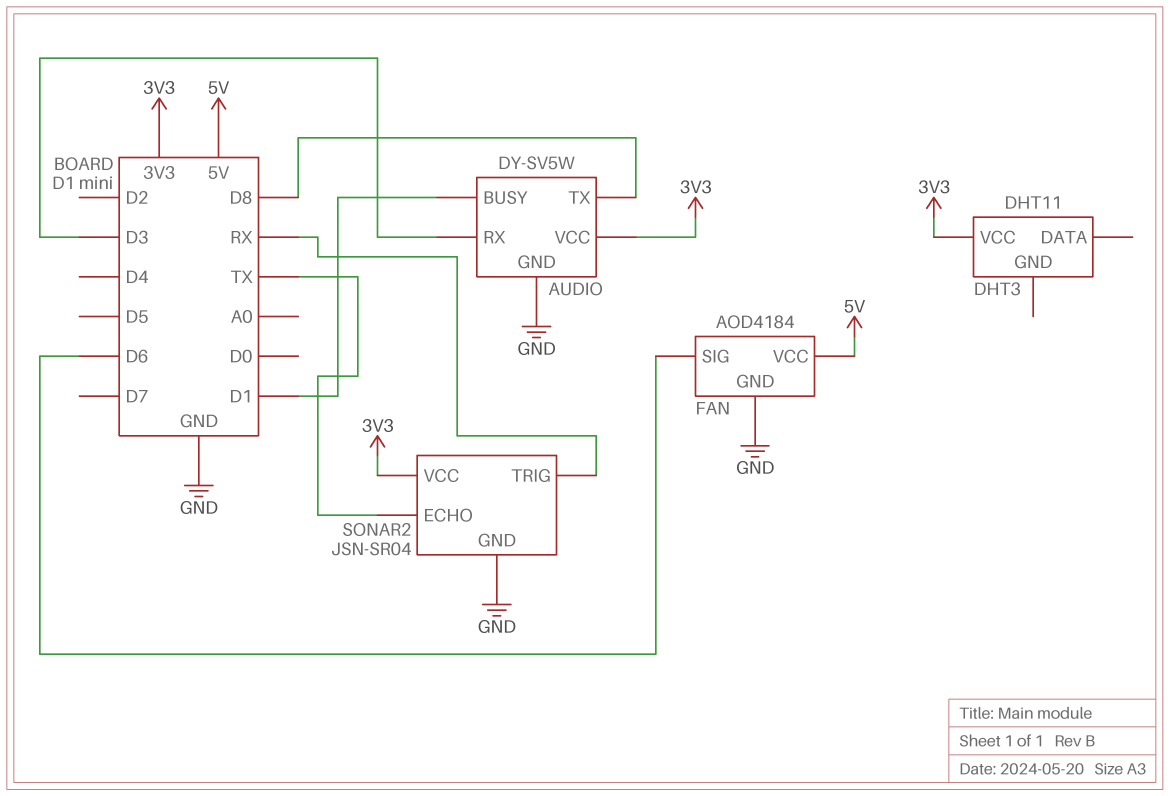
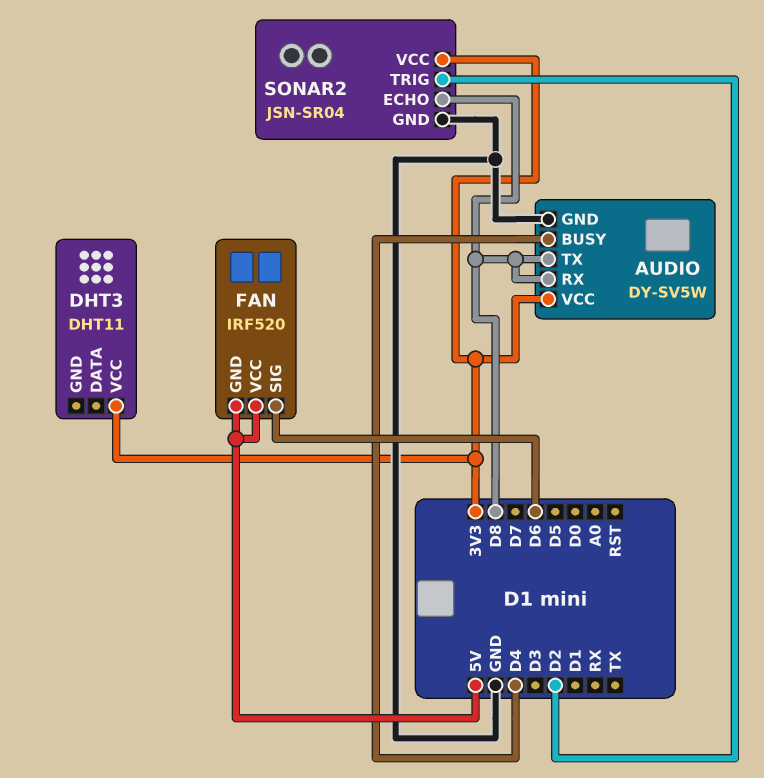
AUDIO pin BUSY: D1 -> D4
AUDIO pin RX: D3 -> D8
FAN: AOD4184 -> IRF520
FAN pin GND: GND -> 5V
SONAR2 pin ECHO: TX -> D8
SONAR2 pin TRIG: RX -> D2

